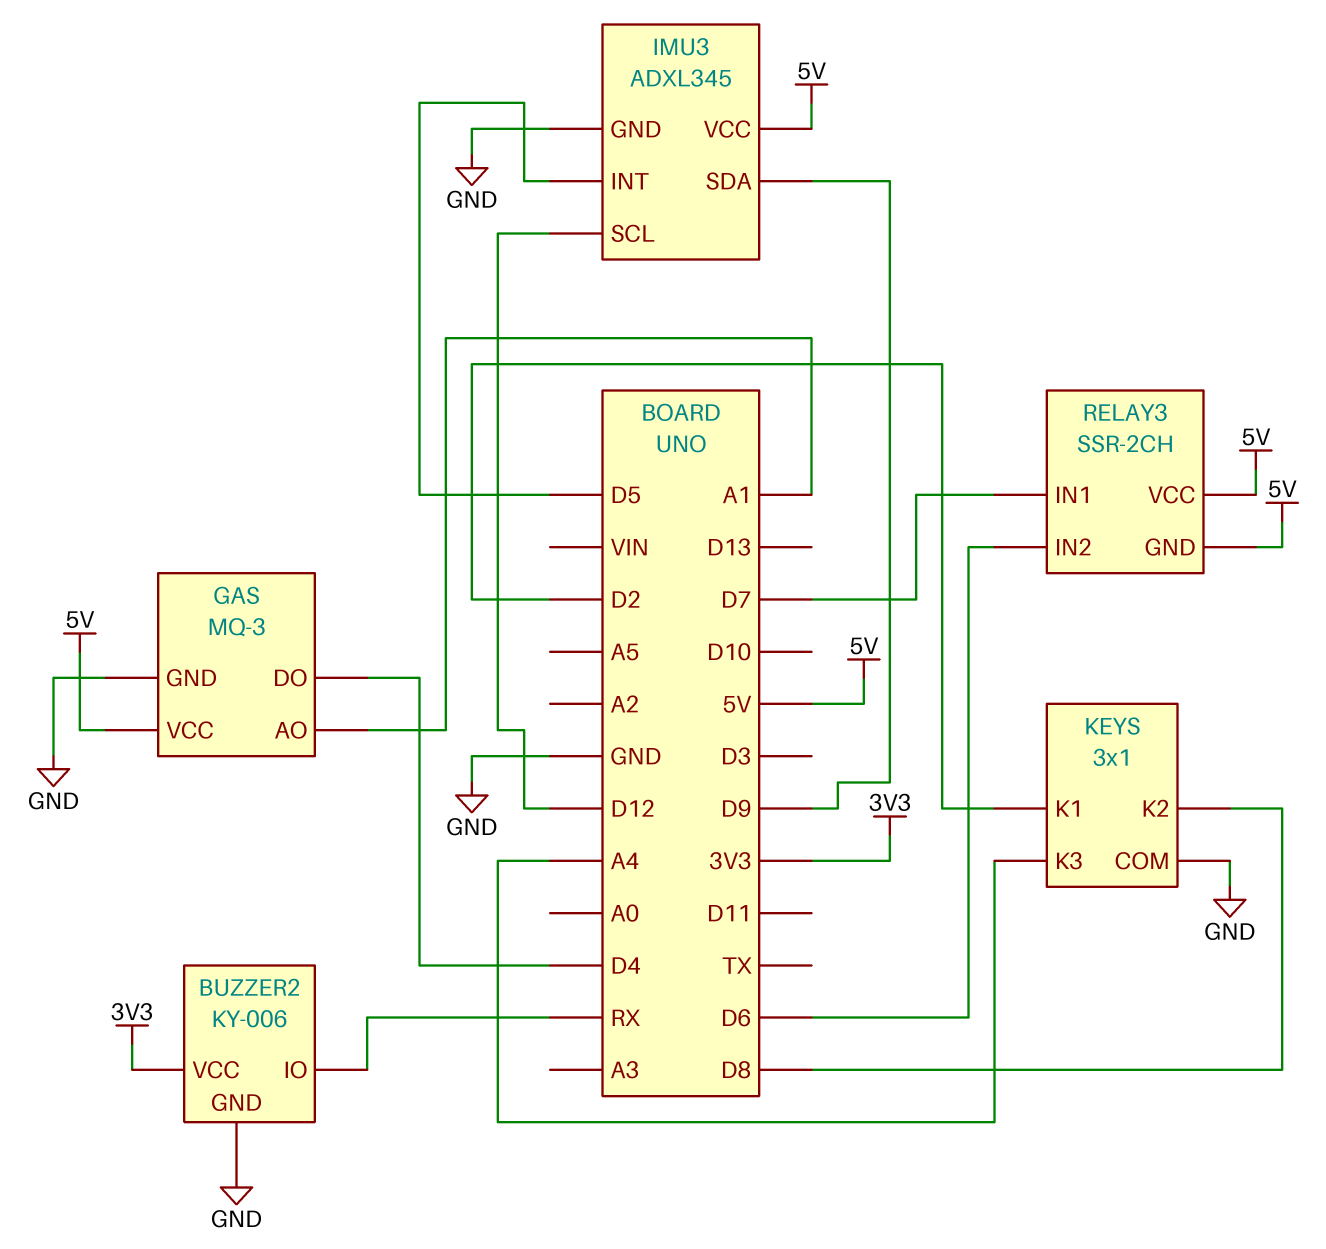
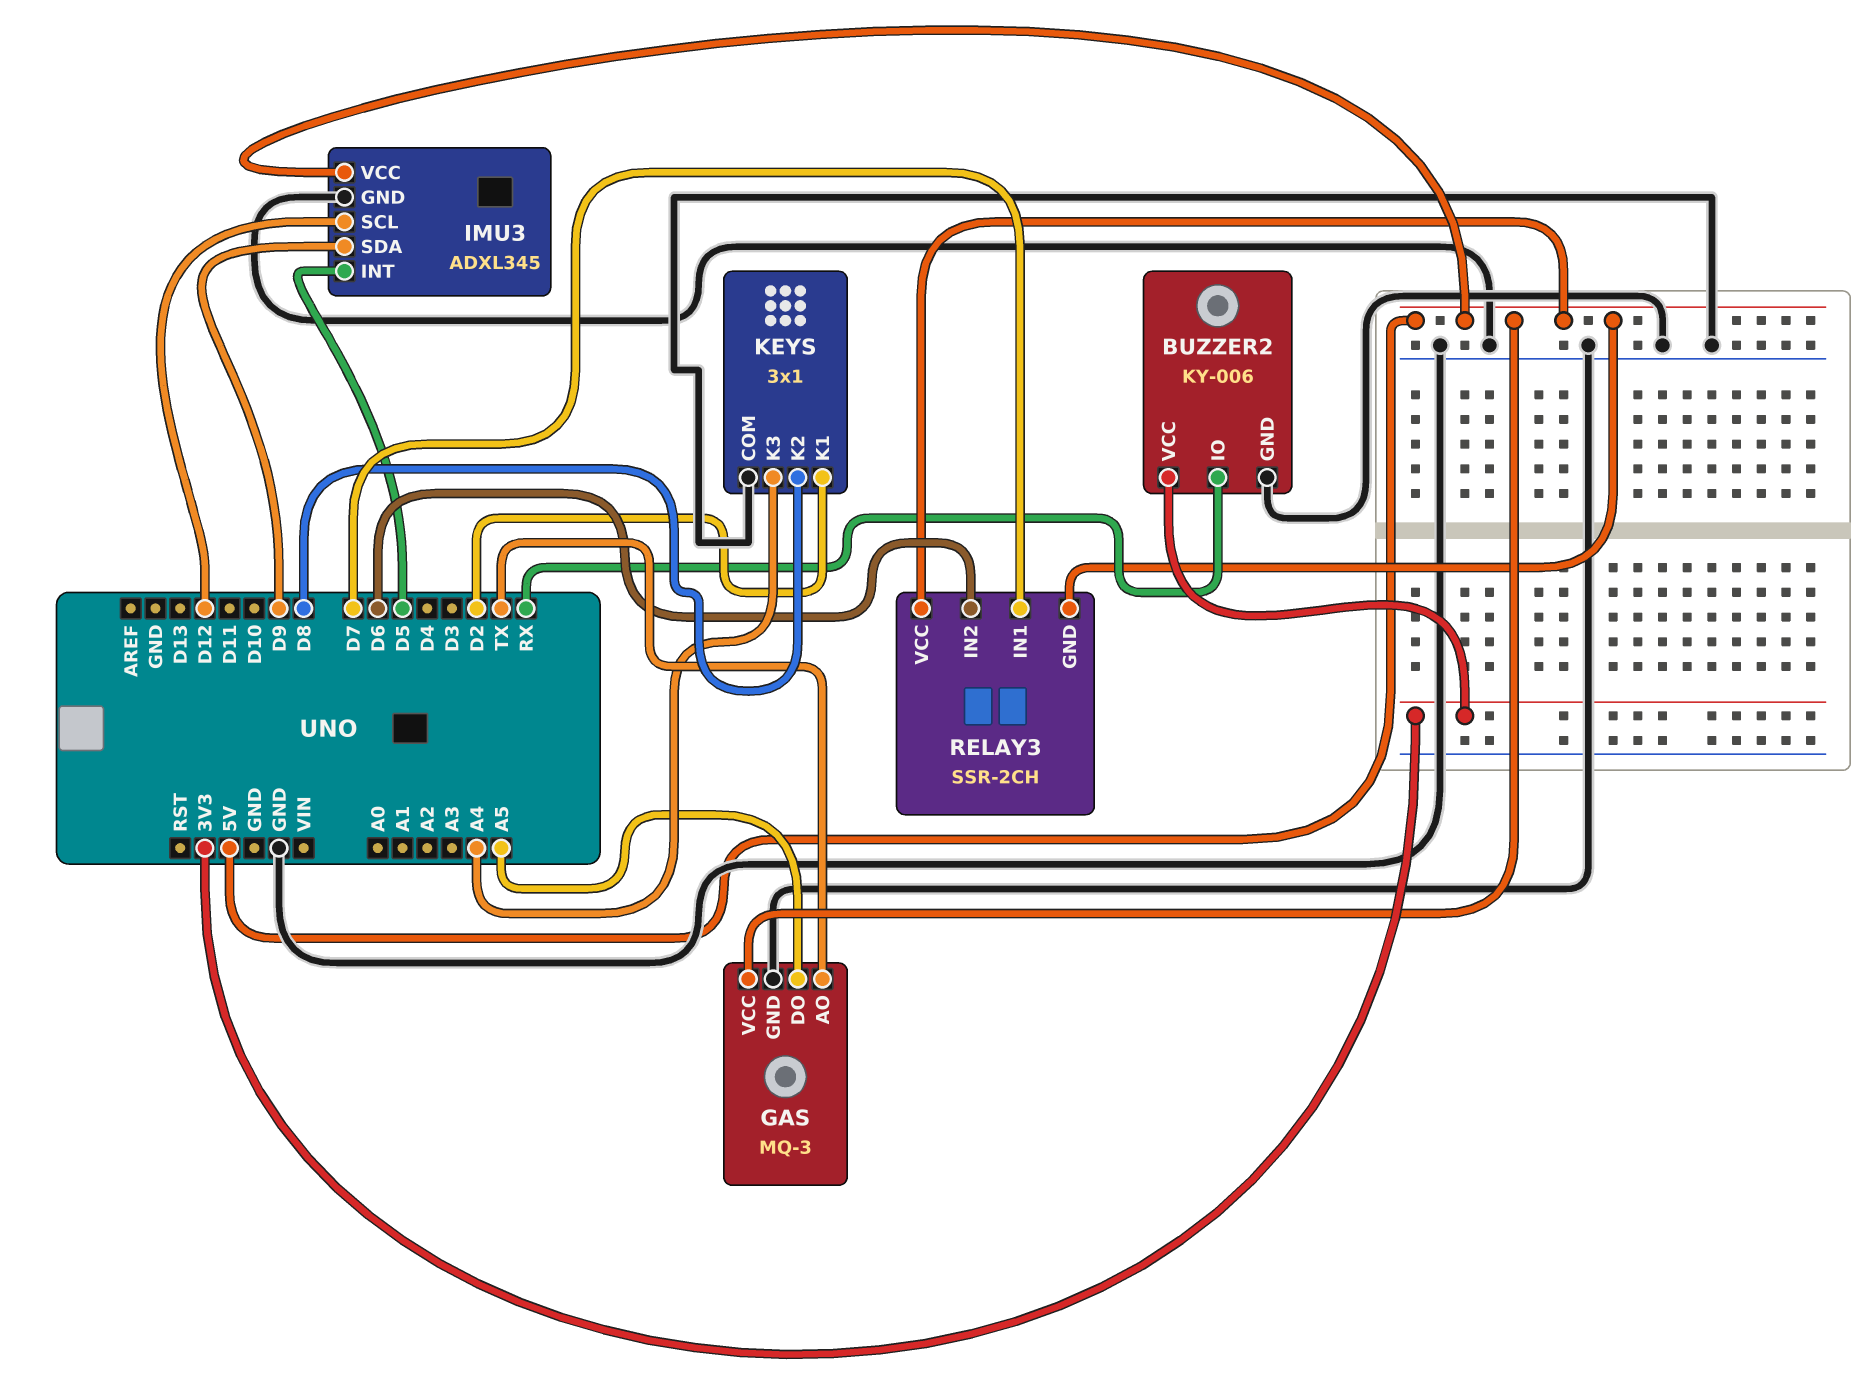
GAS pin AO: A1 -> TX
GAS pin DO: D4 -> A5

